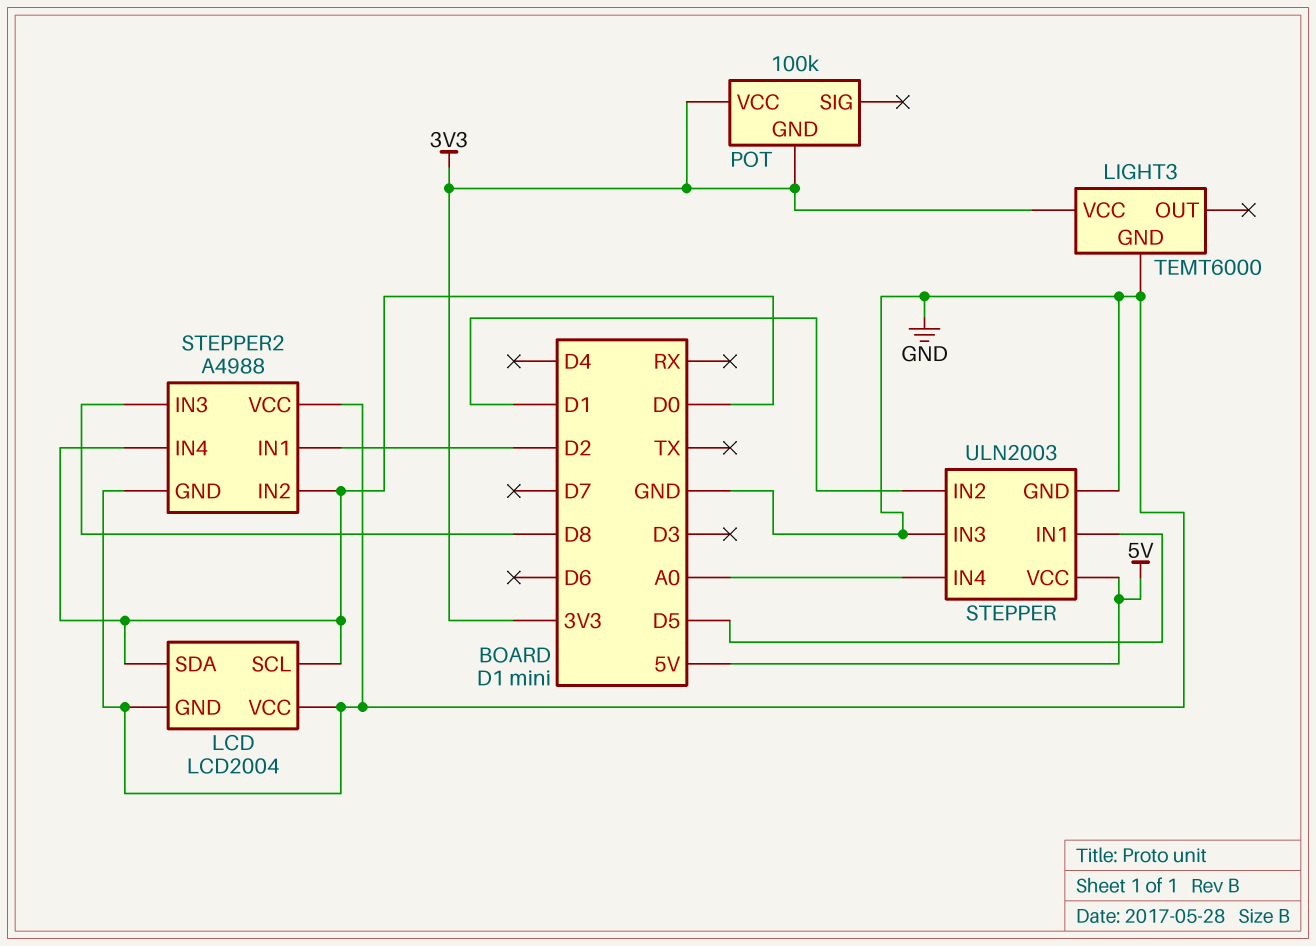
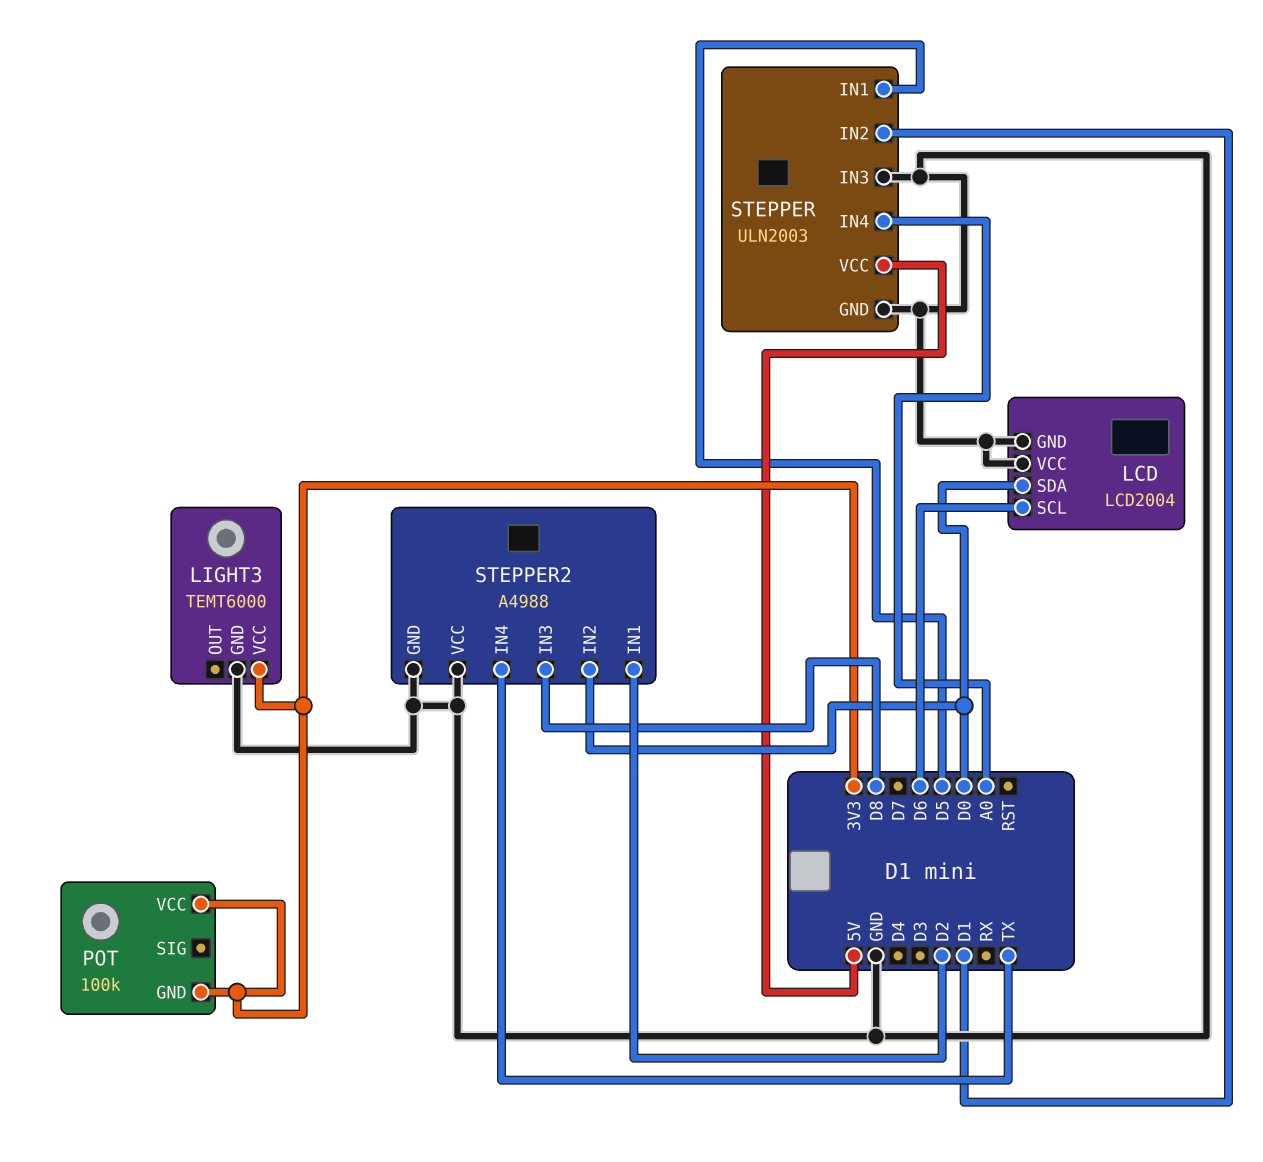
LCD pin SCL: D0 -> D6
STEPPER2 pin IN4: D0 -> TX

